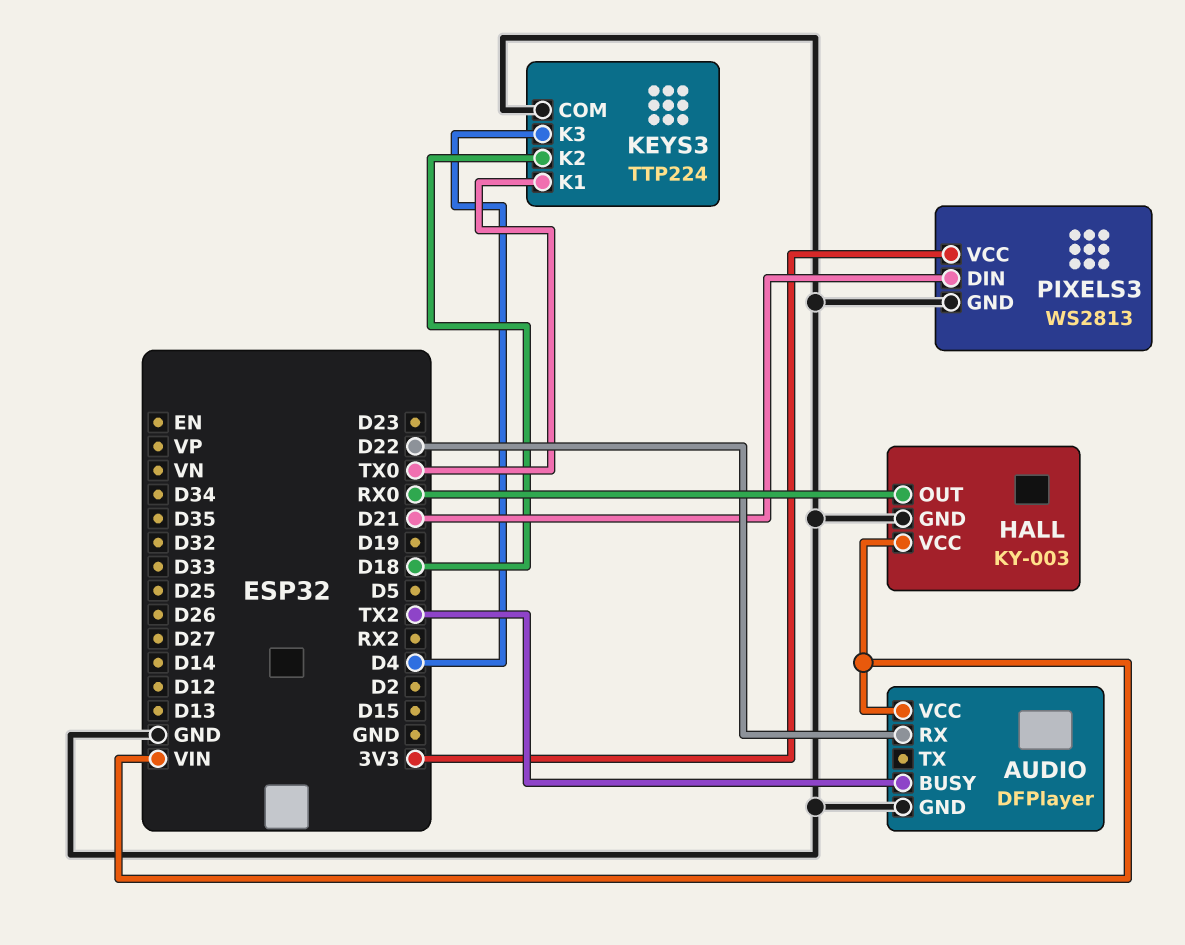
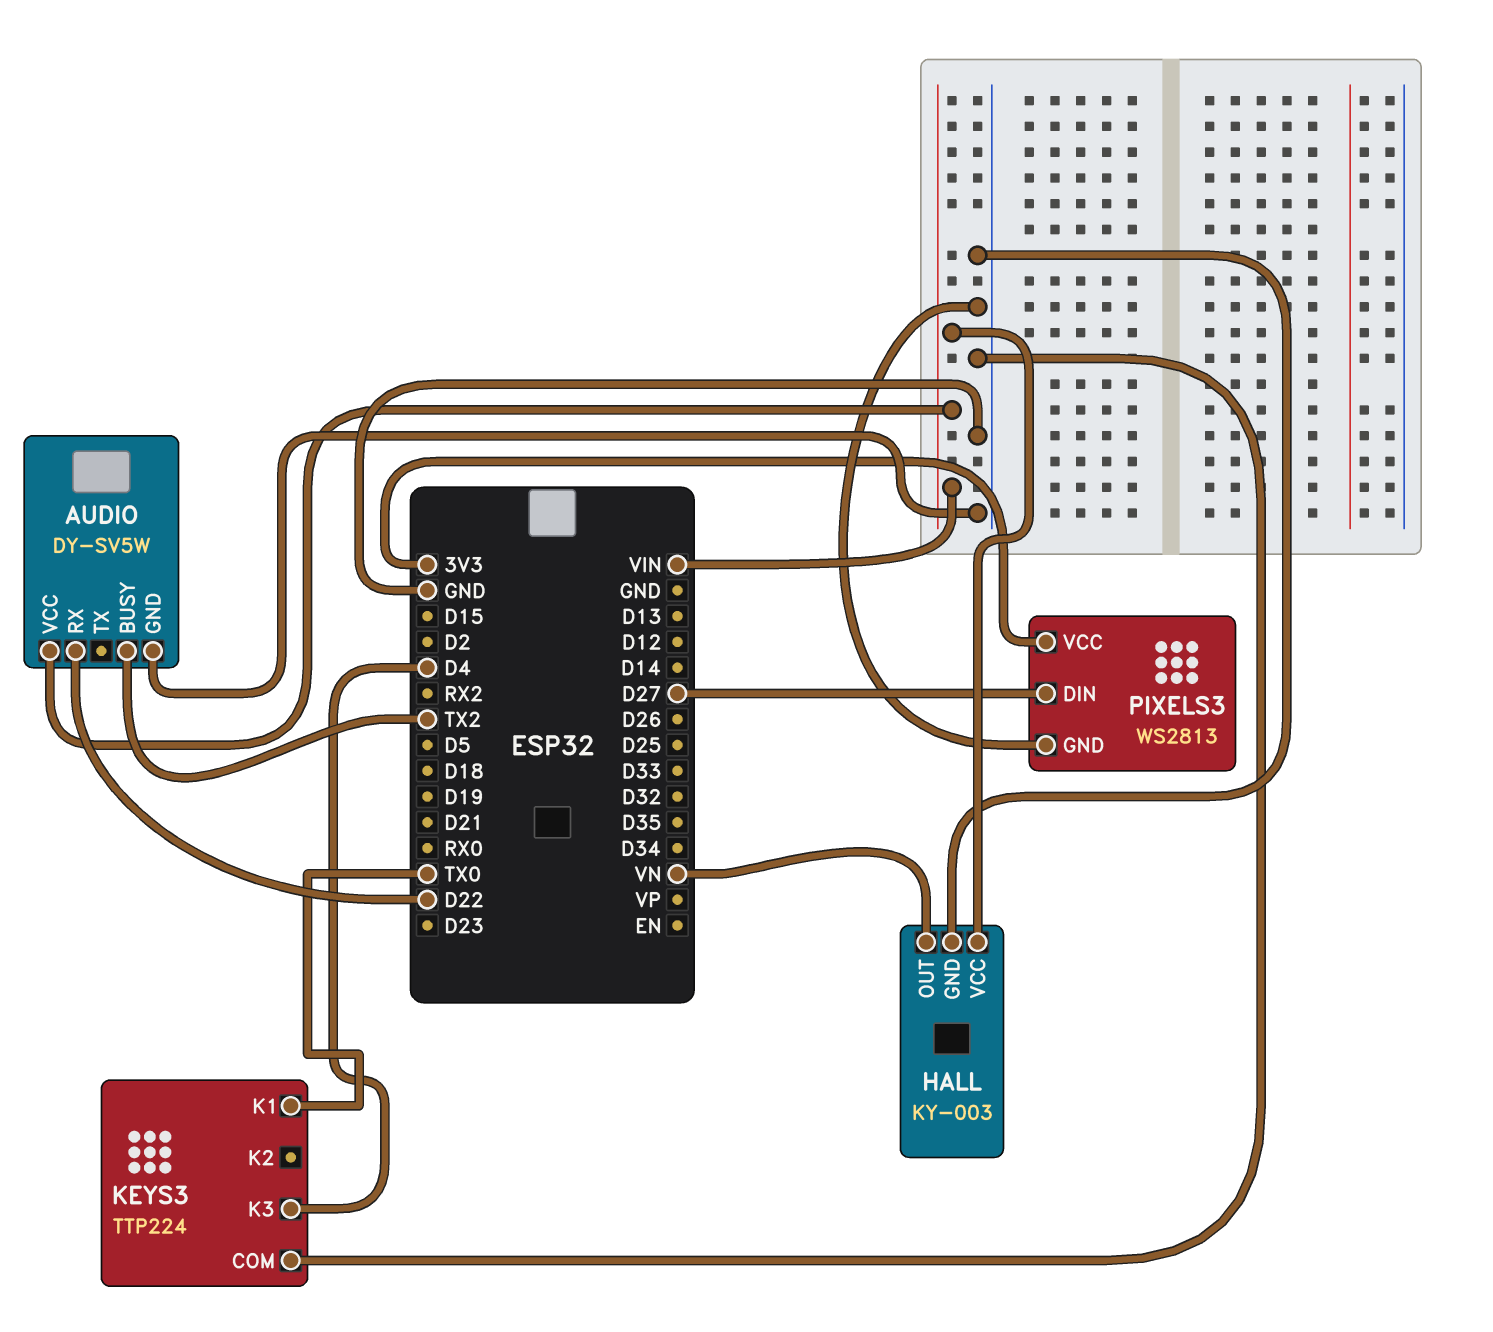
AUDIO: DFPlayer -> DY-SV5W
HALL pin OUT: RX0 -> VN
KEYS3 pin K2: D18 -> none
PIXELS3 pin DIN: D21 -> D27

